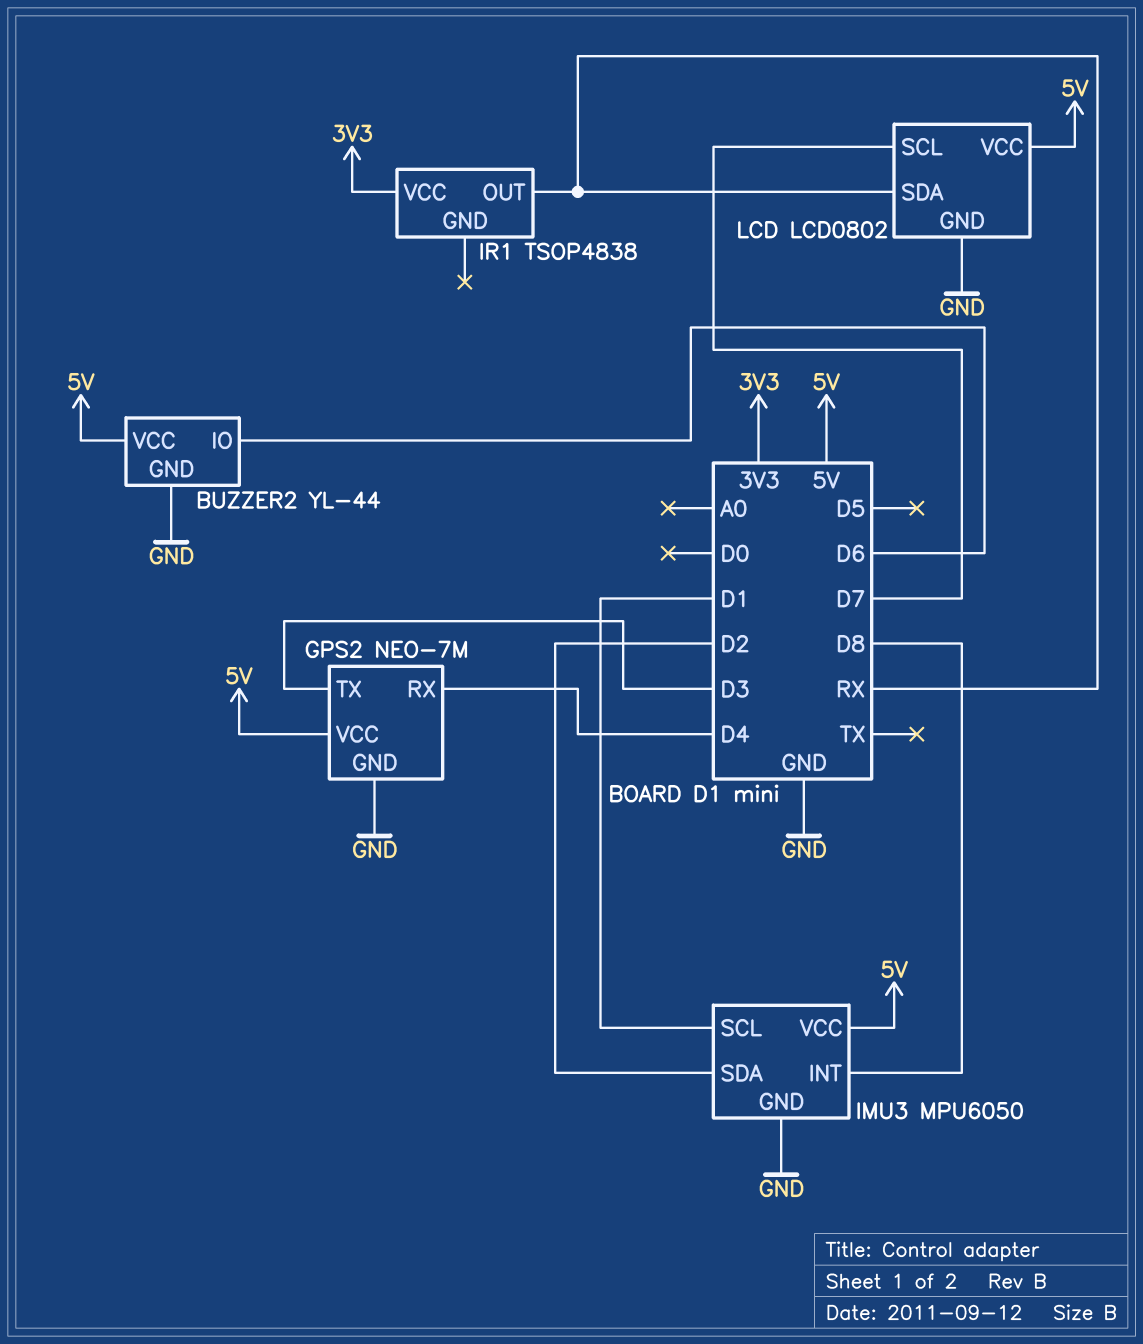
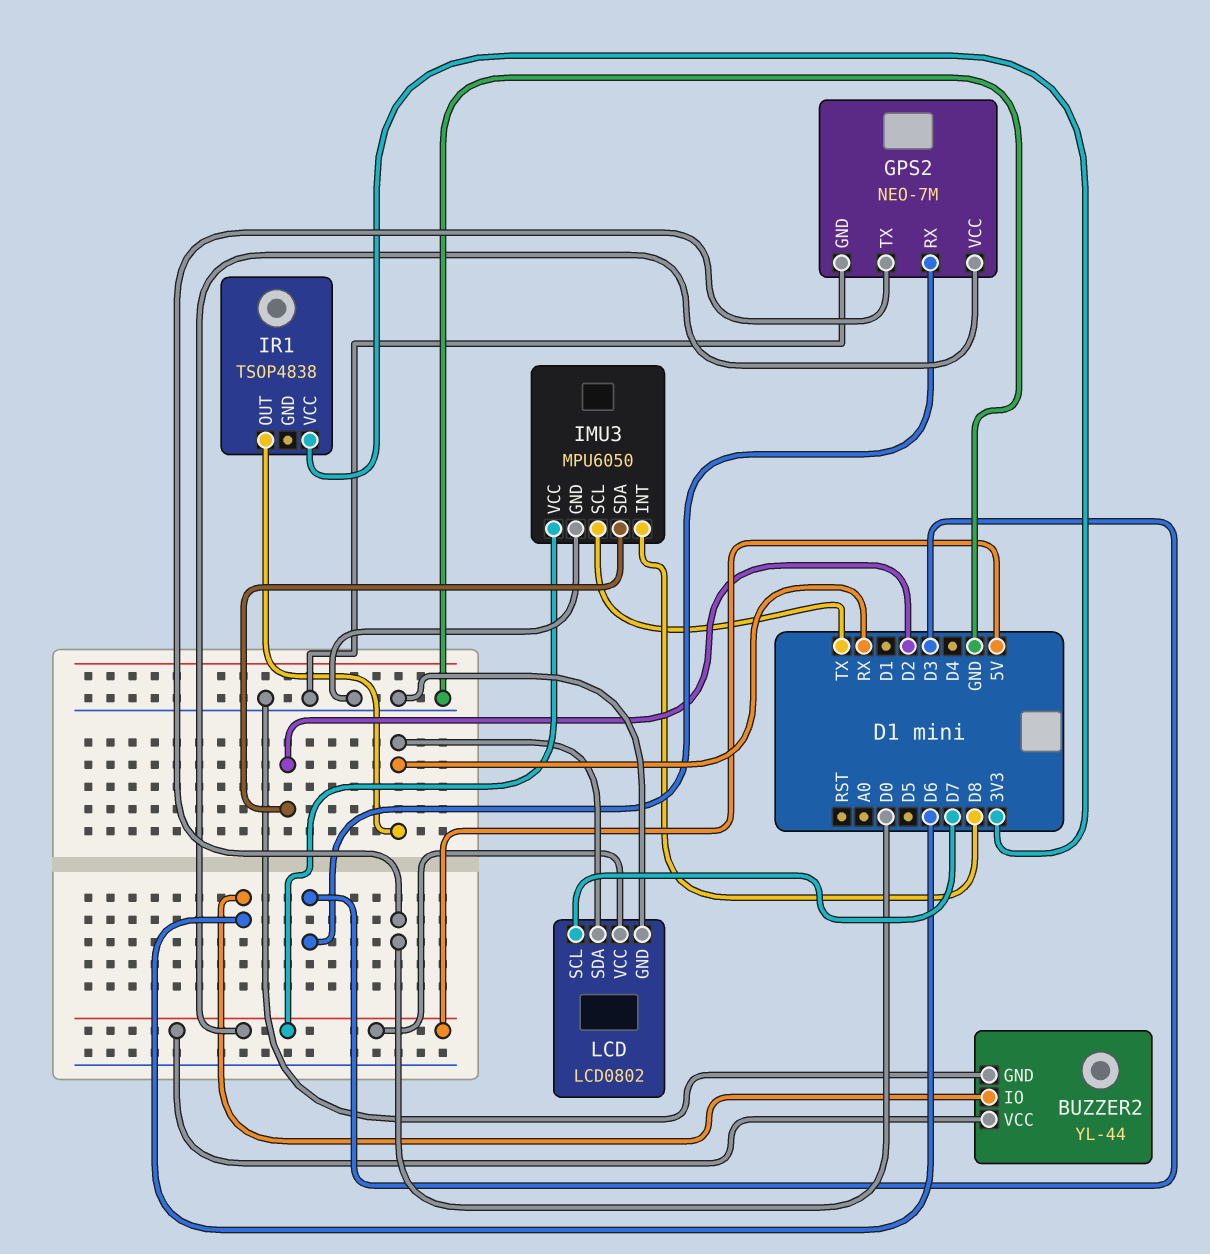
GPS2 pin RX: D4 -> D3
GPS2 pin TX: D3 -> D0
IMU3 pin SCL: D1 -> TX

